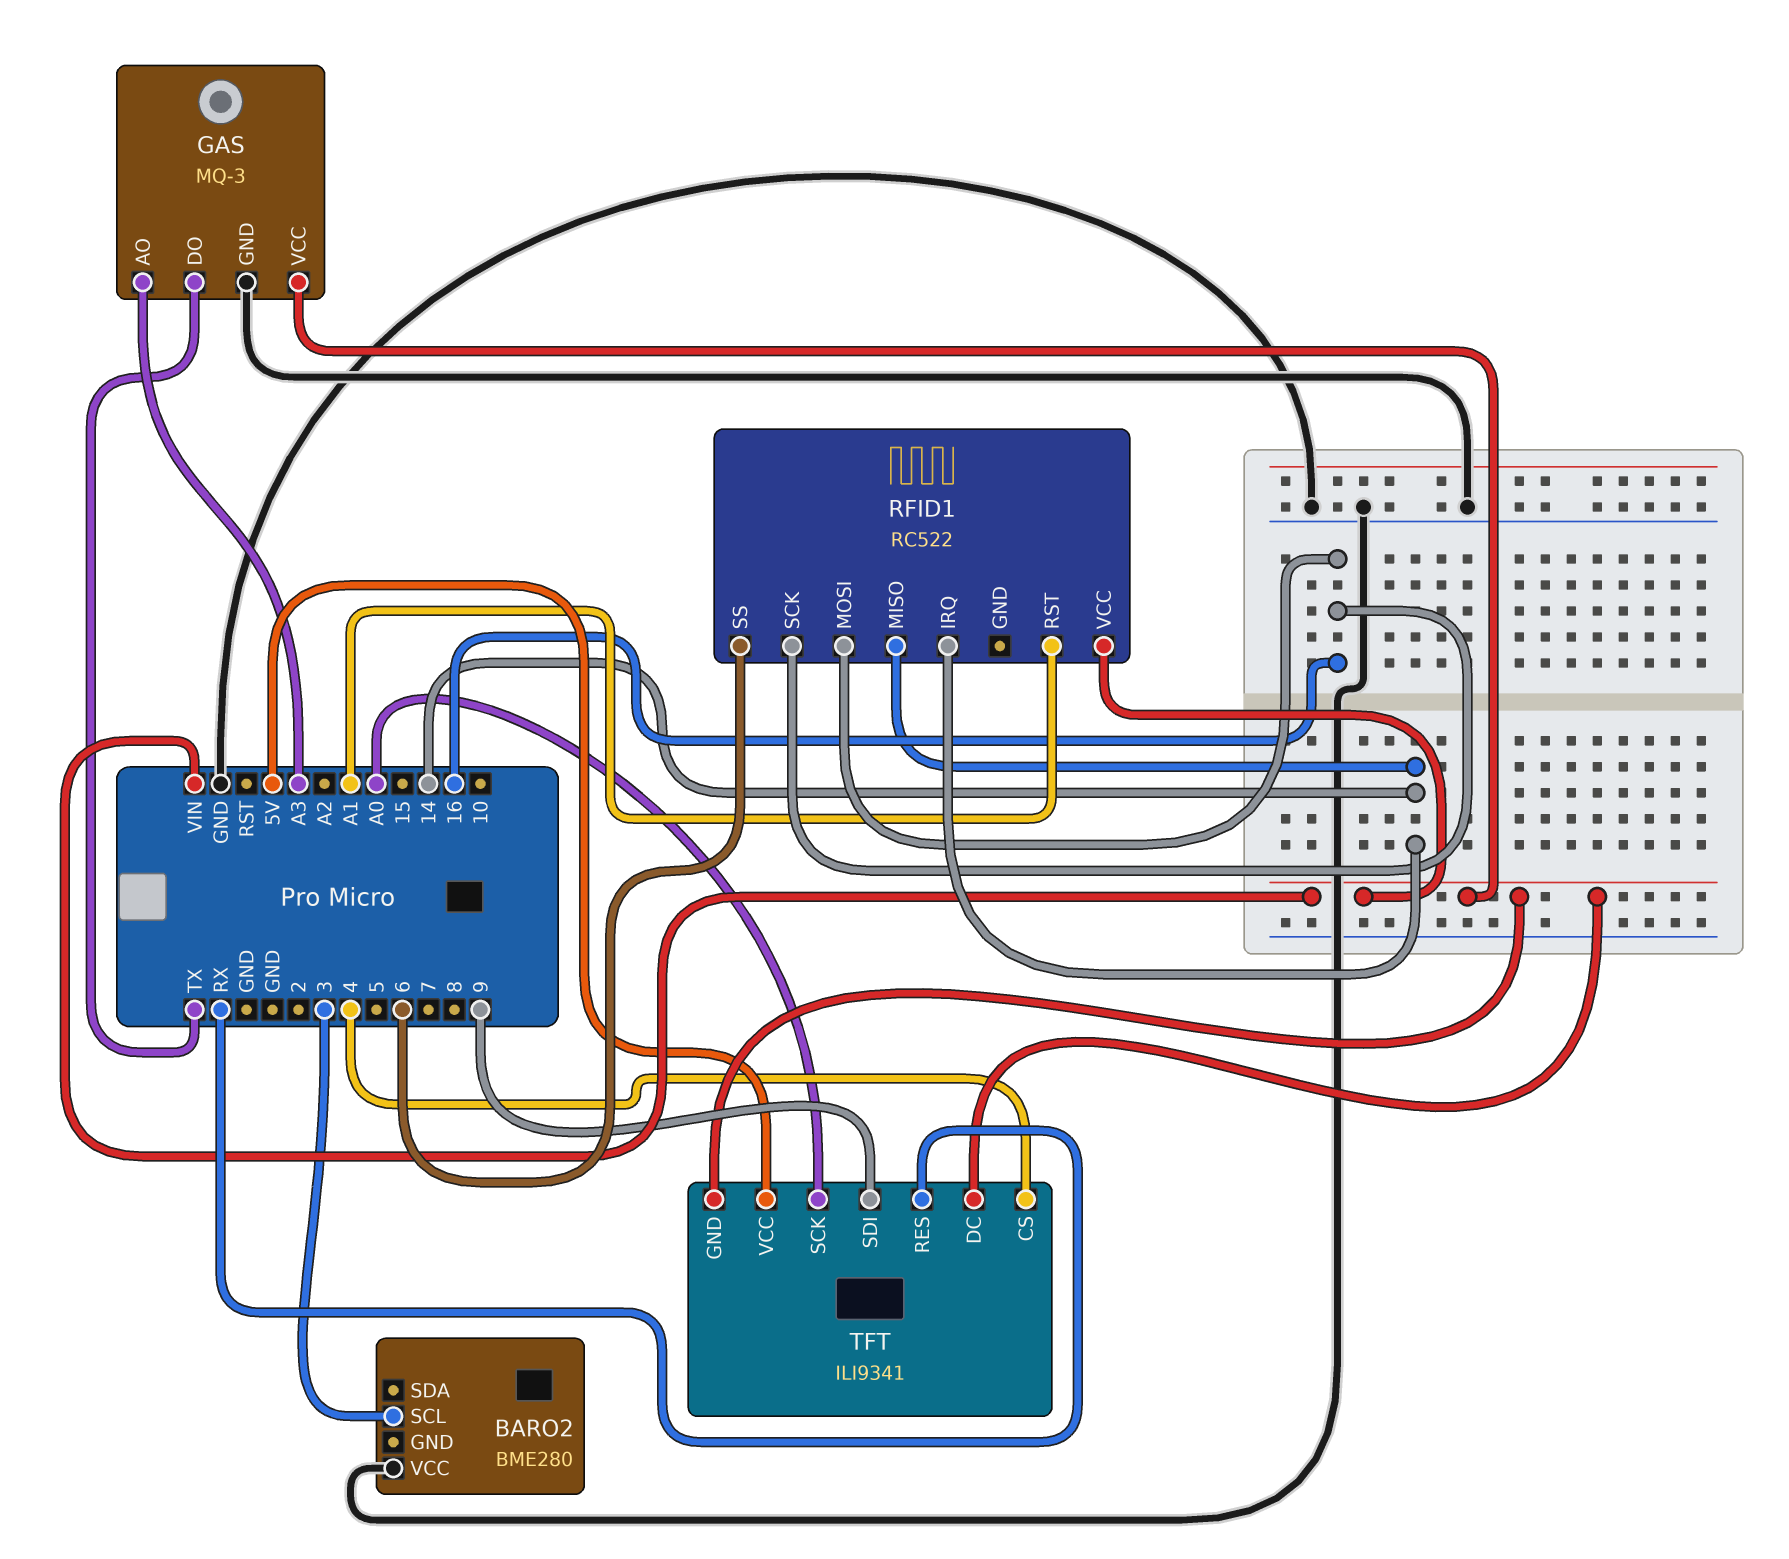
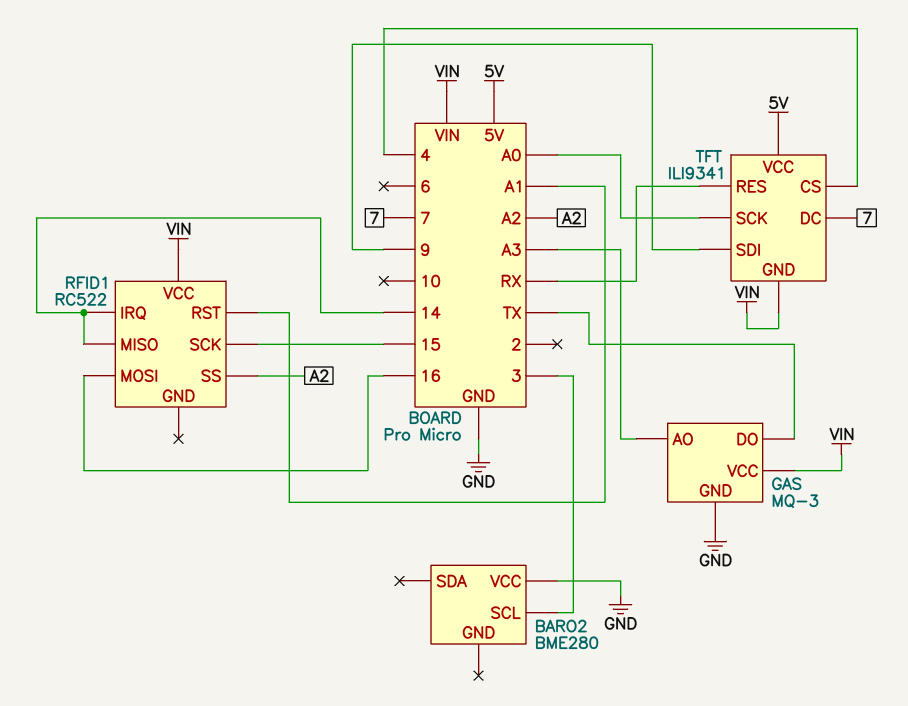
RFID1 pin SCK: 16 -> 15
RFID1 pin SS: 6 -> A2
TFT pin DC: VIN -> 7

